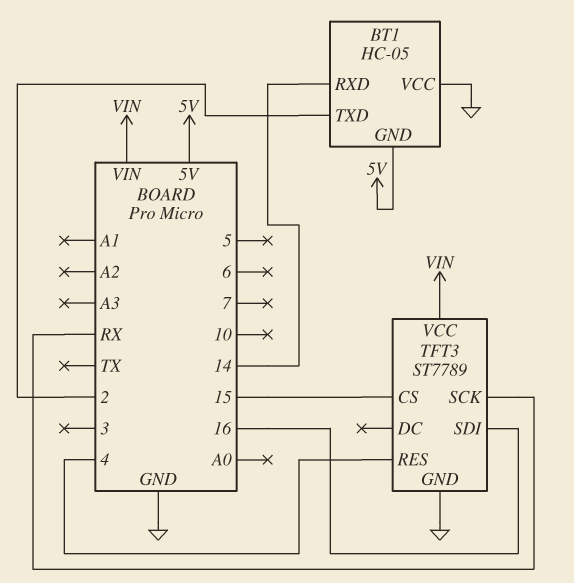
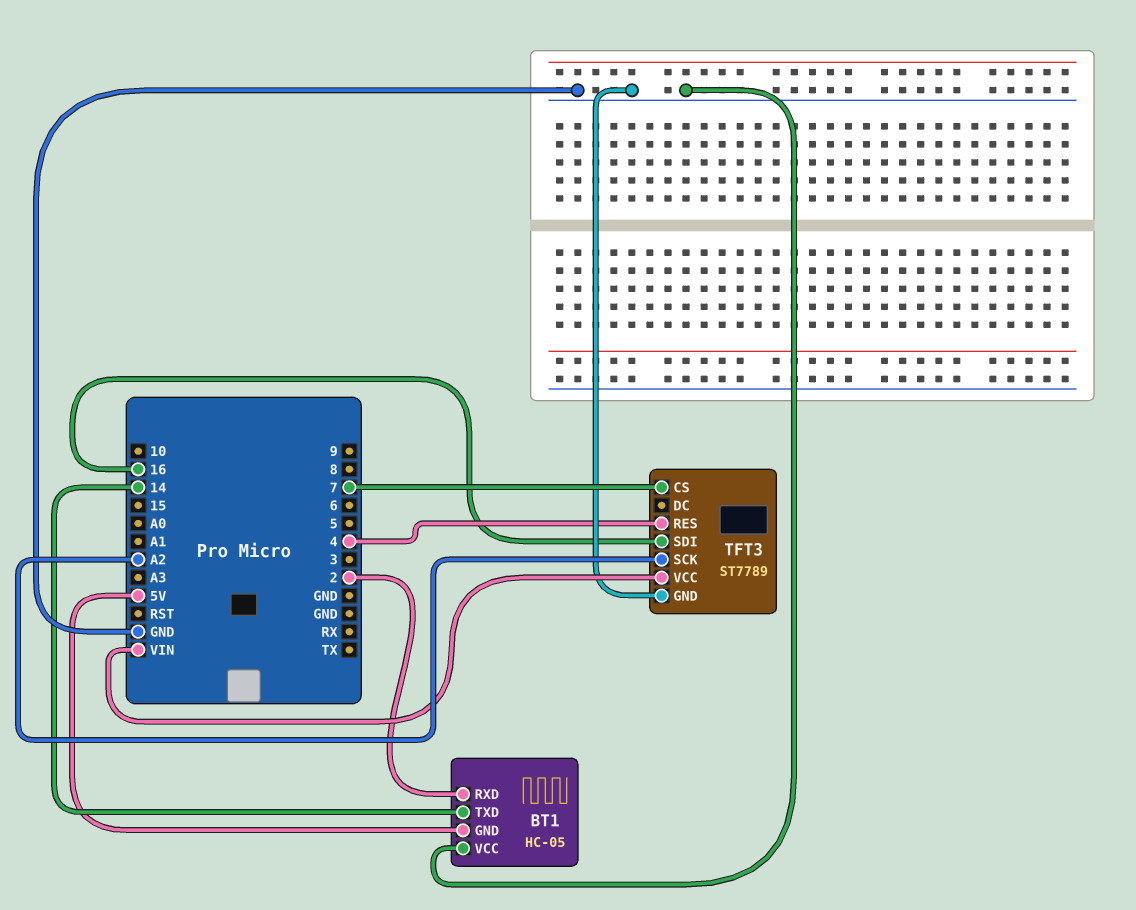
BT1 pin RXD: 14 -> 2
BT1 pin TXD: 2 -> 14
TFT3 pin CS: 15 -> 7
TFT3 pin SCK: RX -> A2

